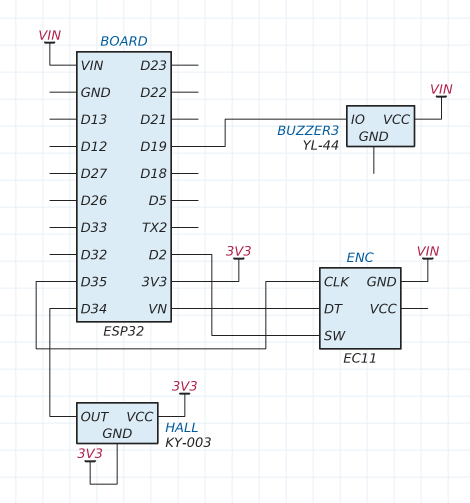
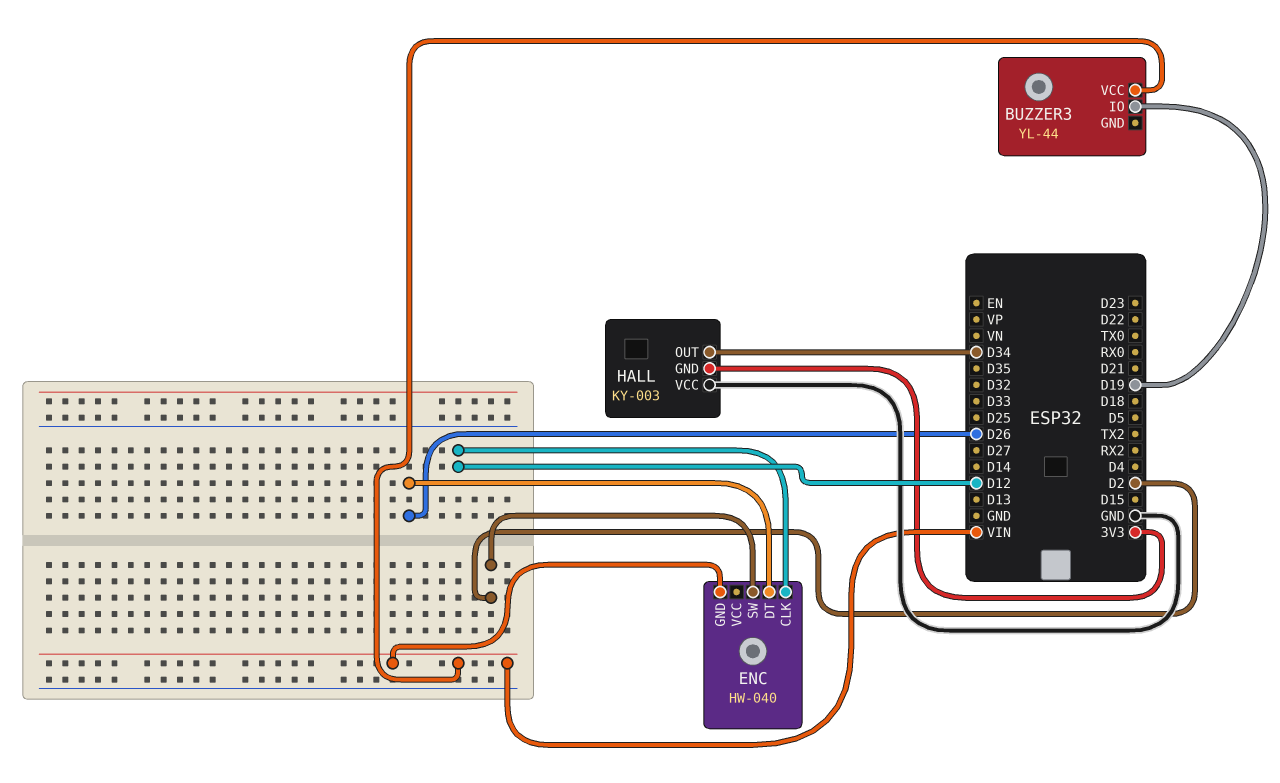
ENC: EC11 -> HW-040
ENC pin CLK: D35 -> D12
ENC pin DT: VN -> D26
HALL pin VCC: 3V3 -> GND

